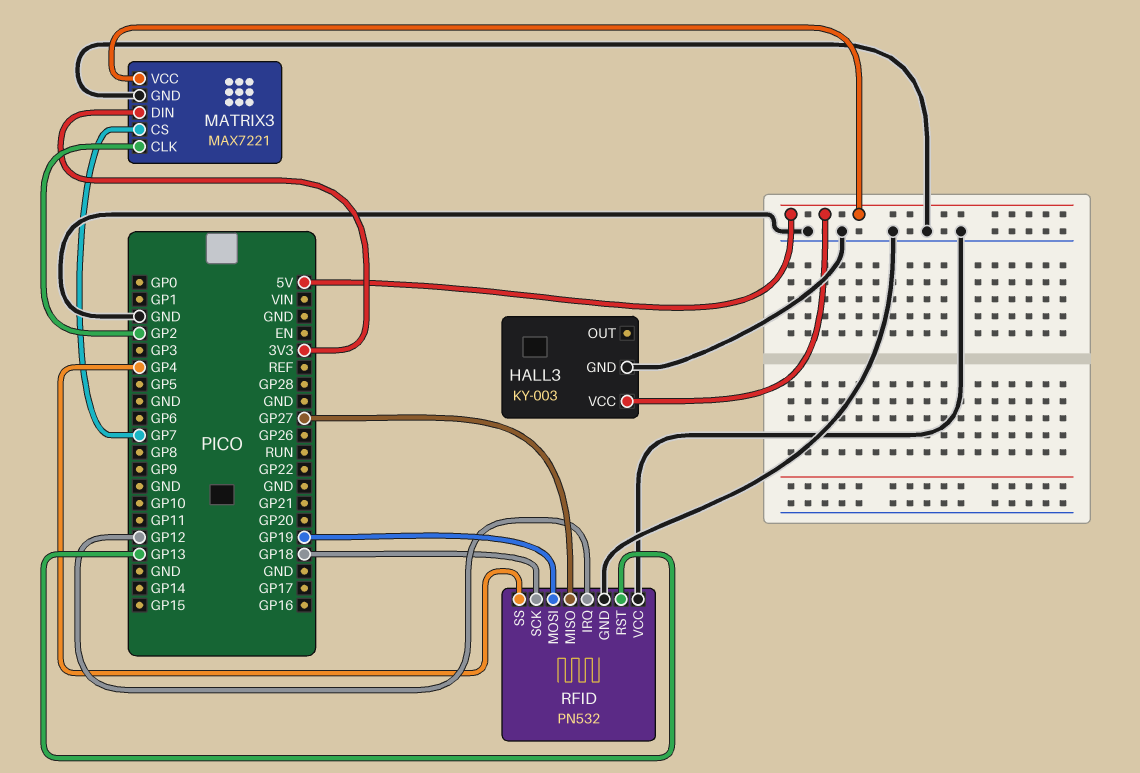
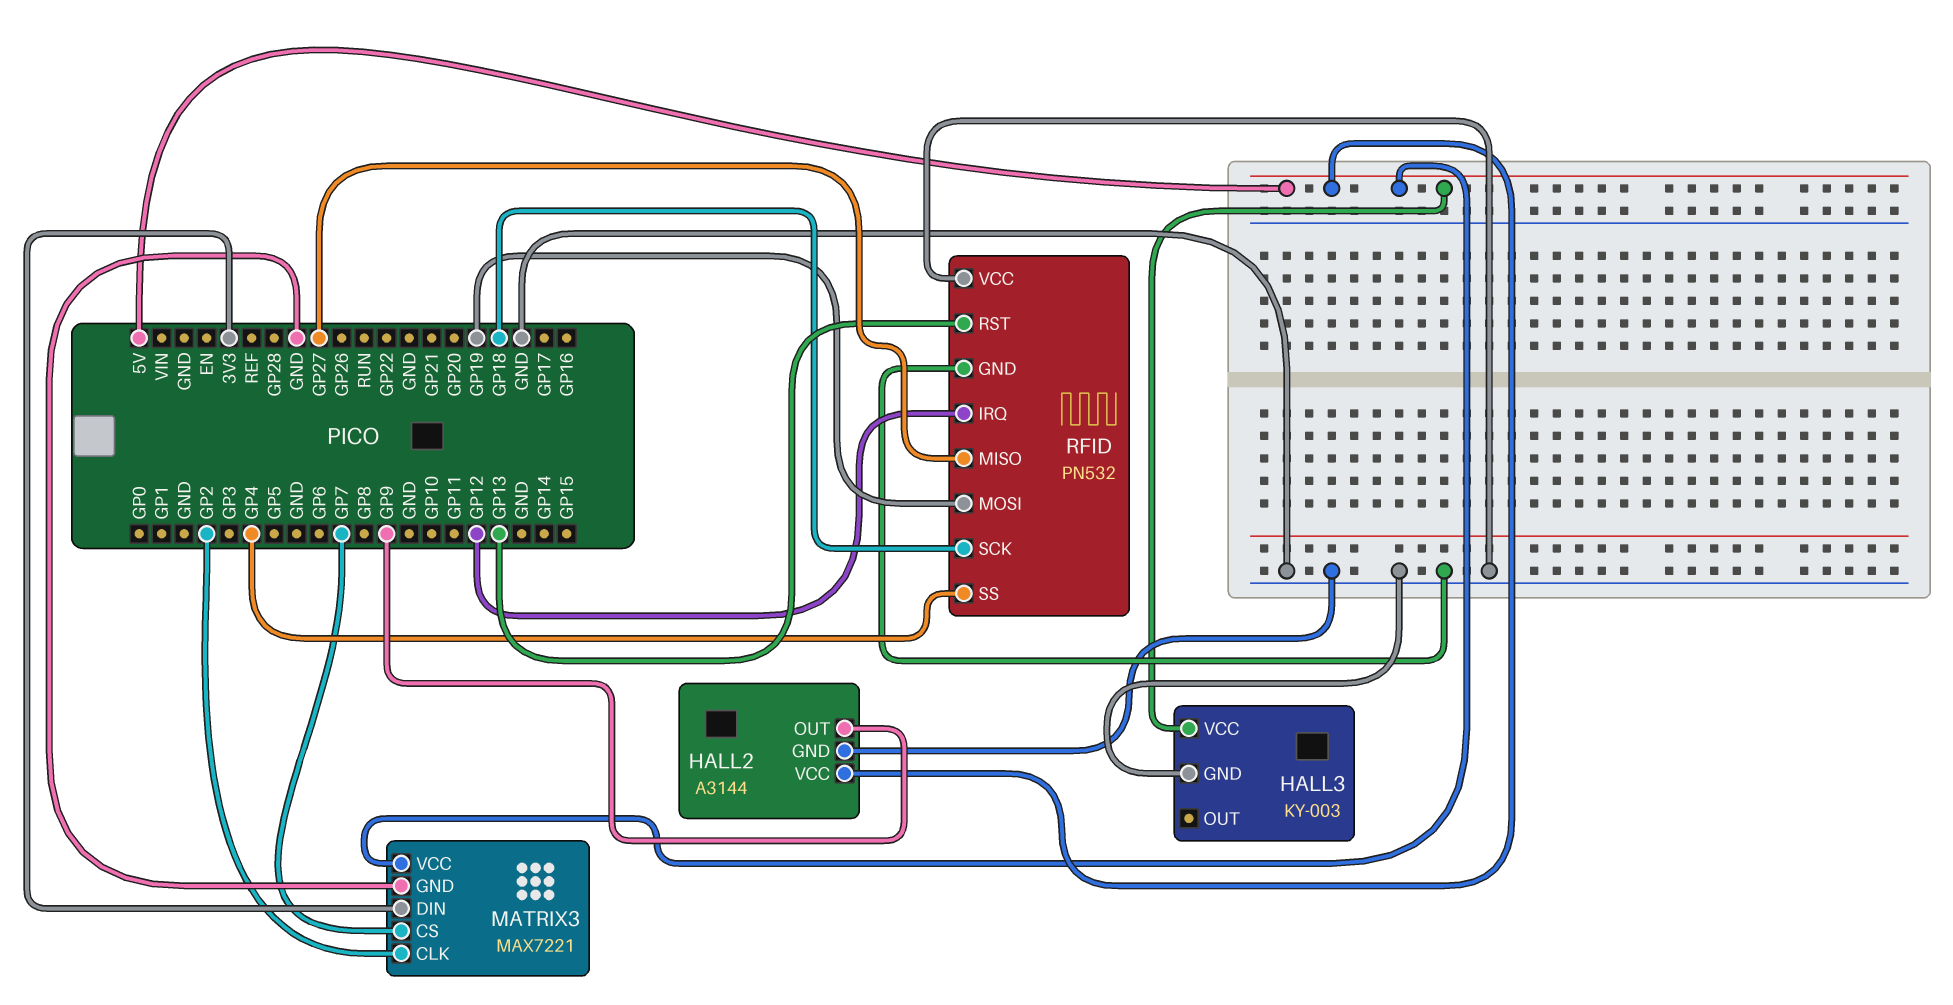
HALL2: none -> A3144
HALL2 pin GND: none -> GND
HALL2 pin OUT: none -> GP9
HALL2 pin VCC: none -> 5V

